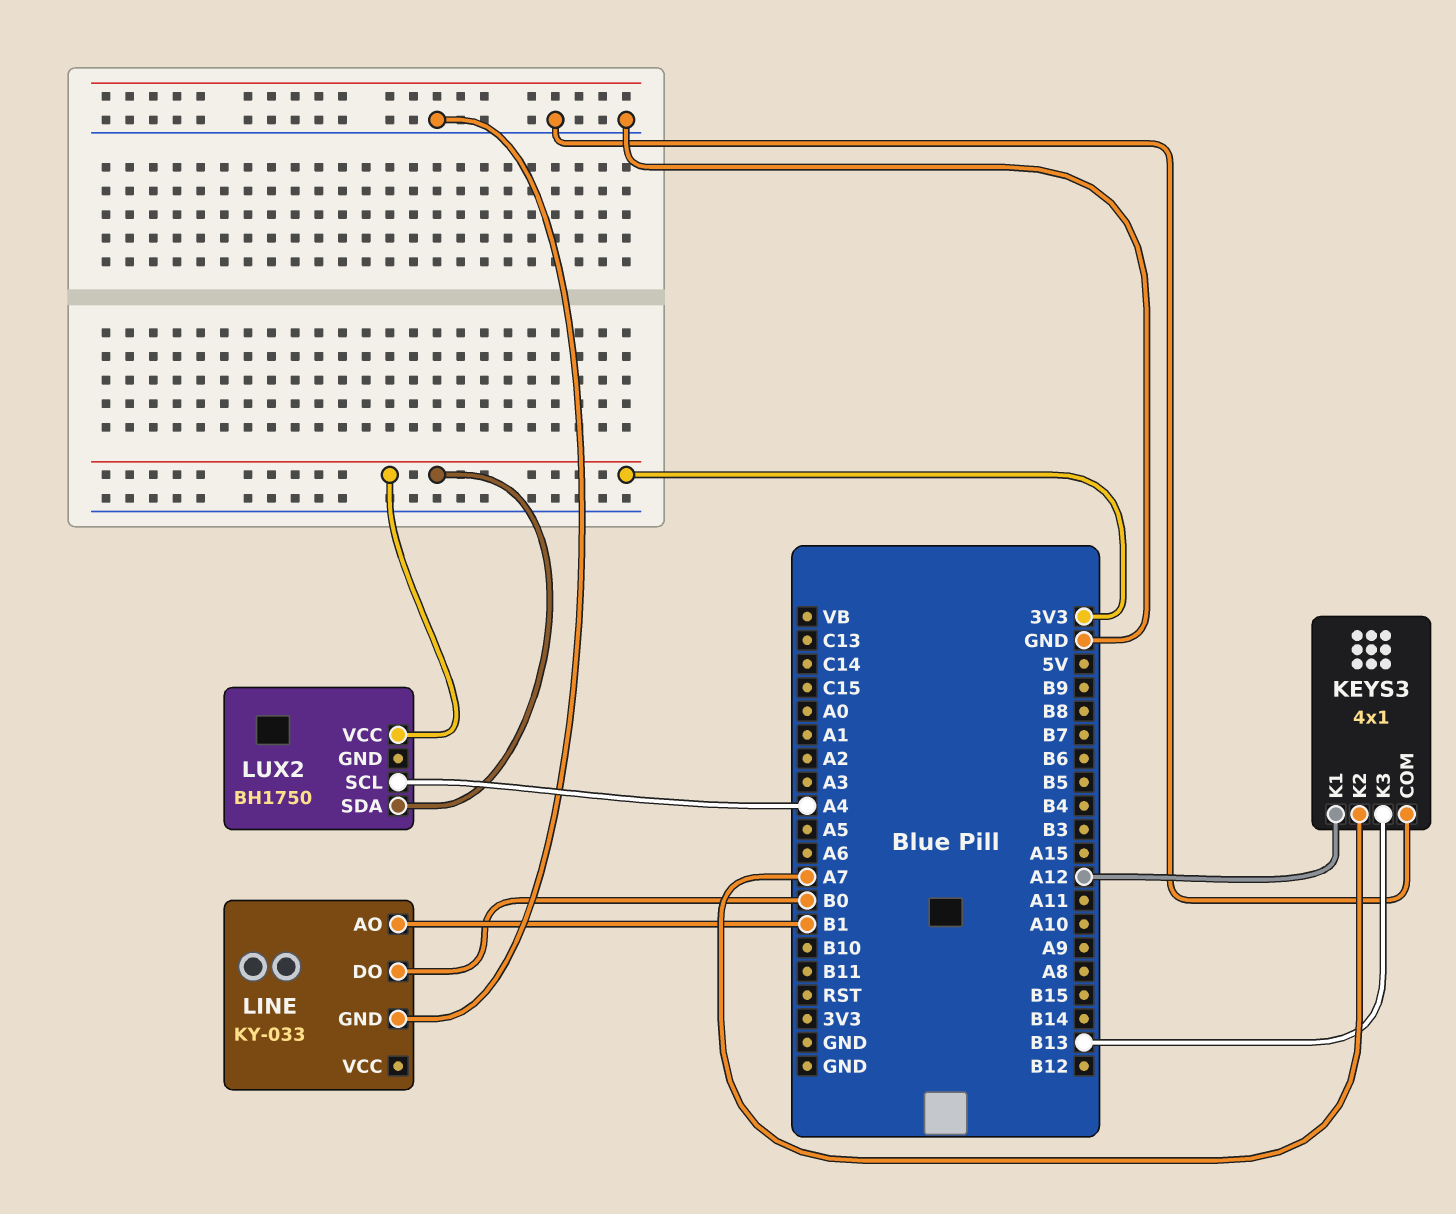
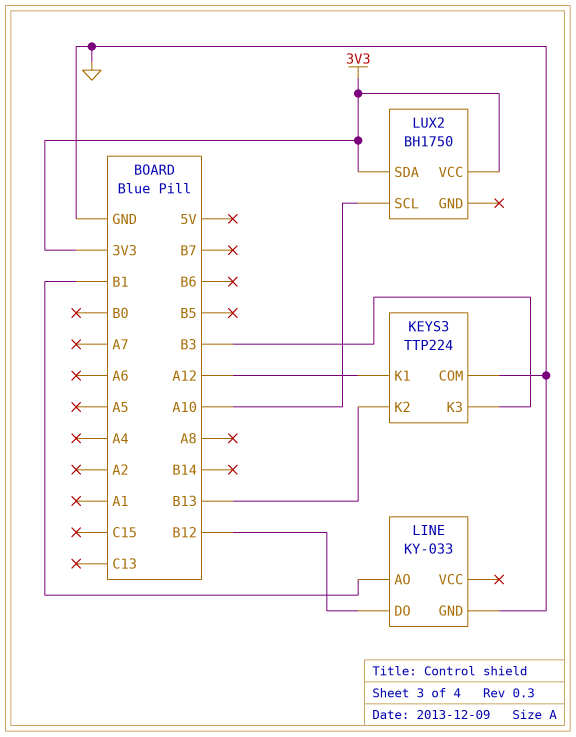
KEYS3: 4x1 -> TTP224
KEYS3 pin K2: A7 -> B13
KEYS3 pin K3: B13 -> B3
LINE pin DO: B0 -> B12
LUX2 pin SCL: A4 -> A10

